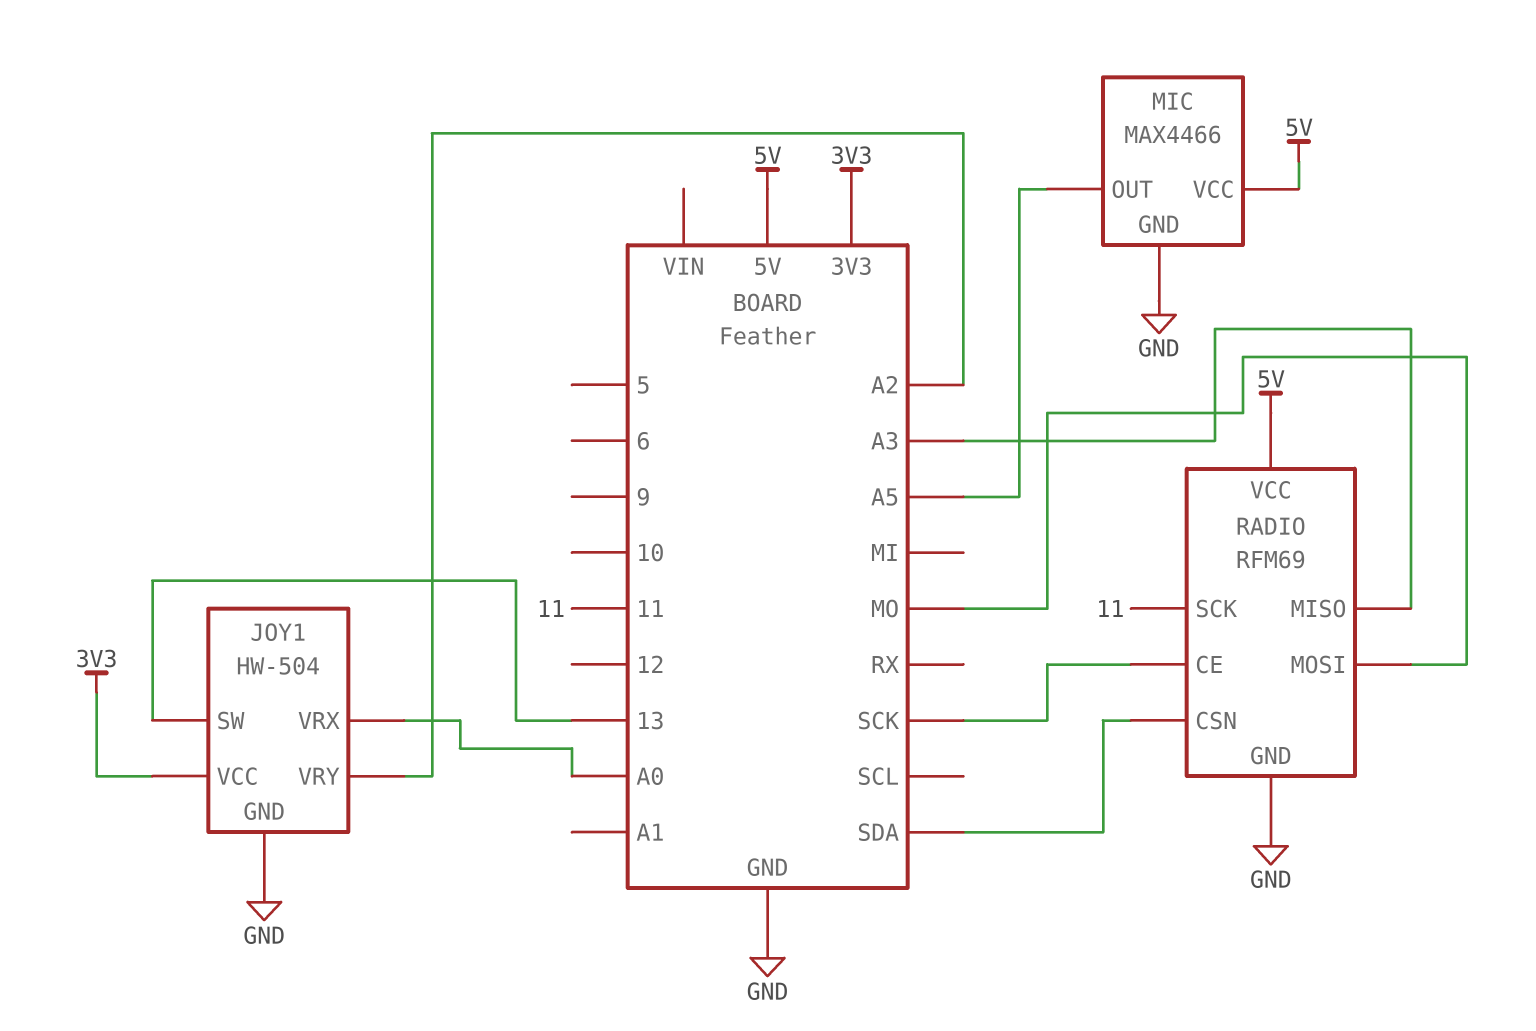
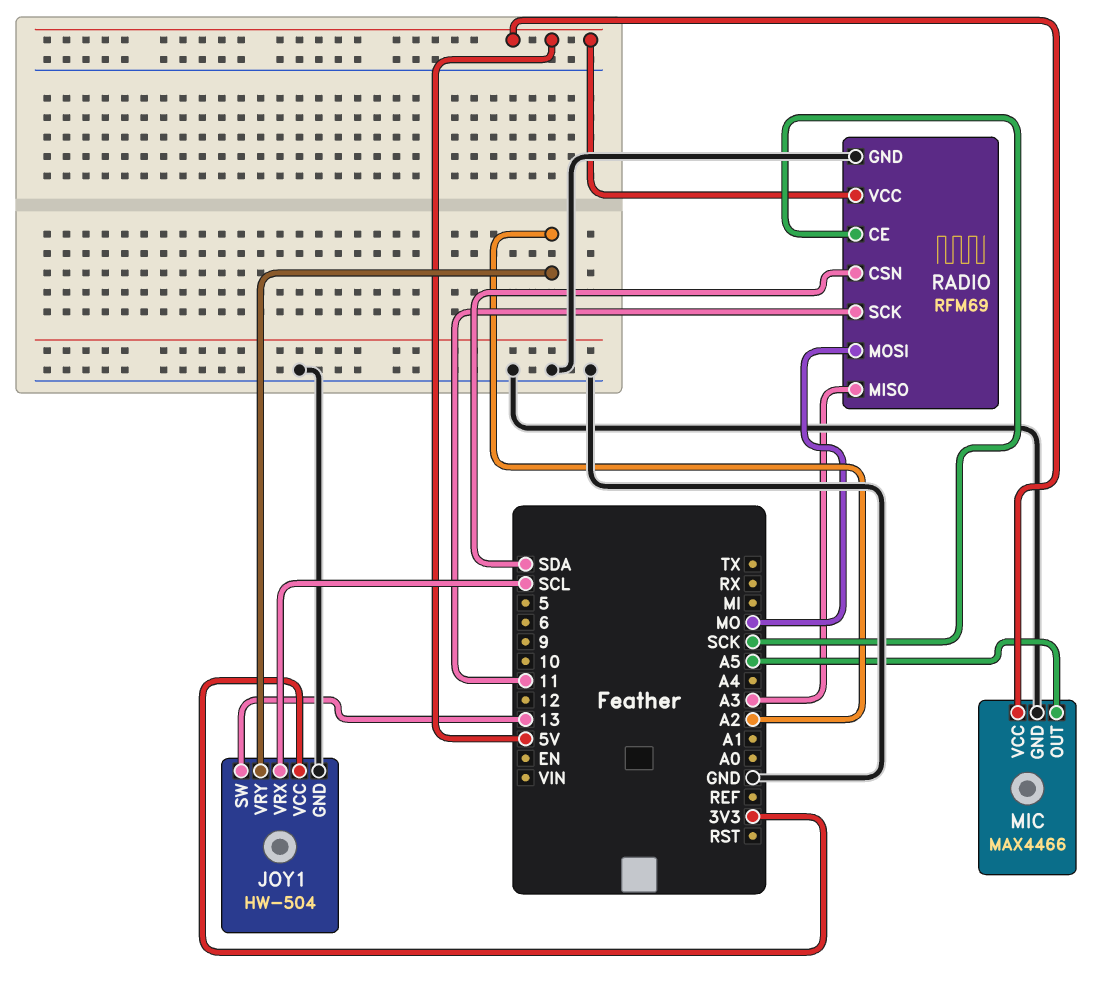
JOY1 pin VRX: A0 -> SCL

